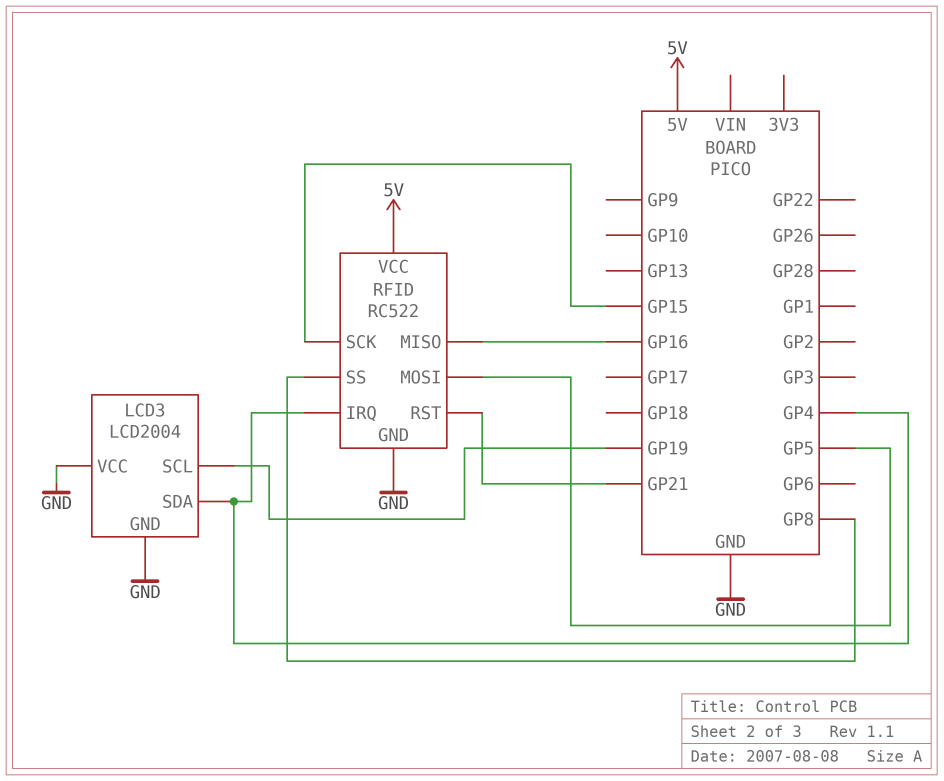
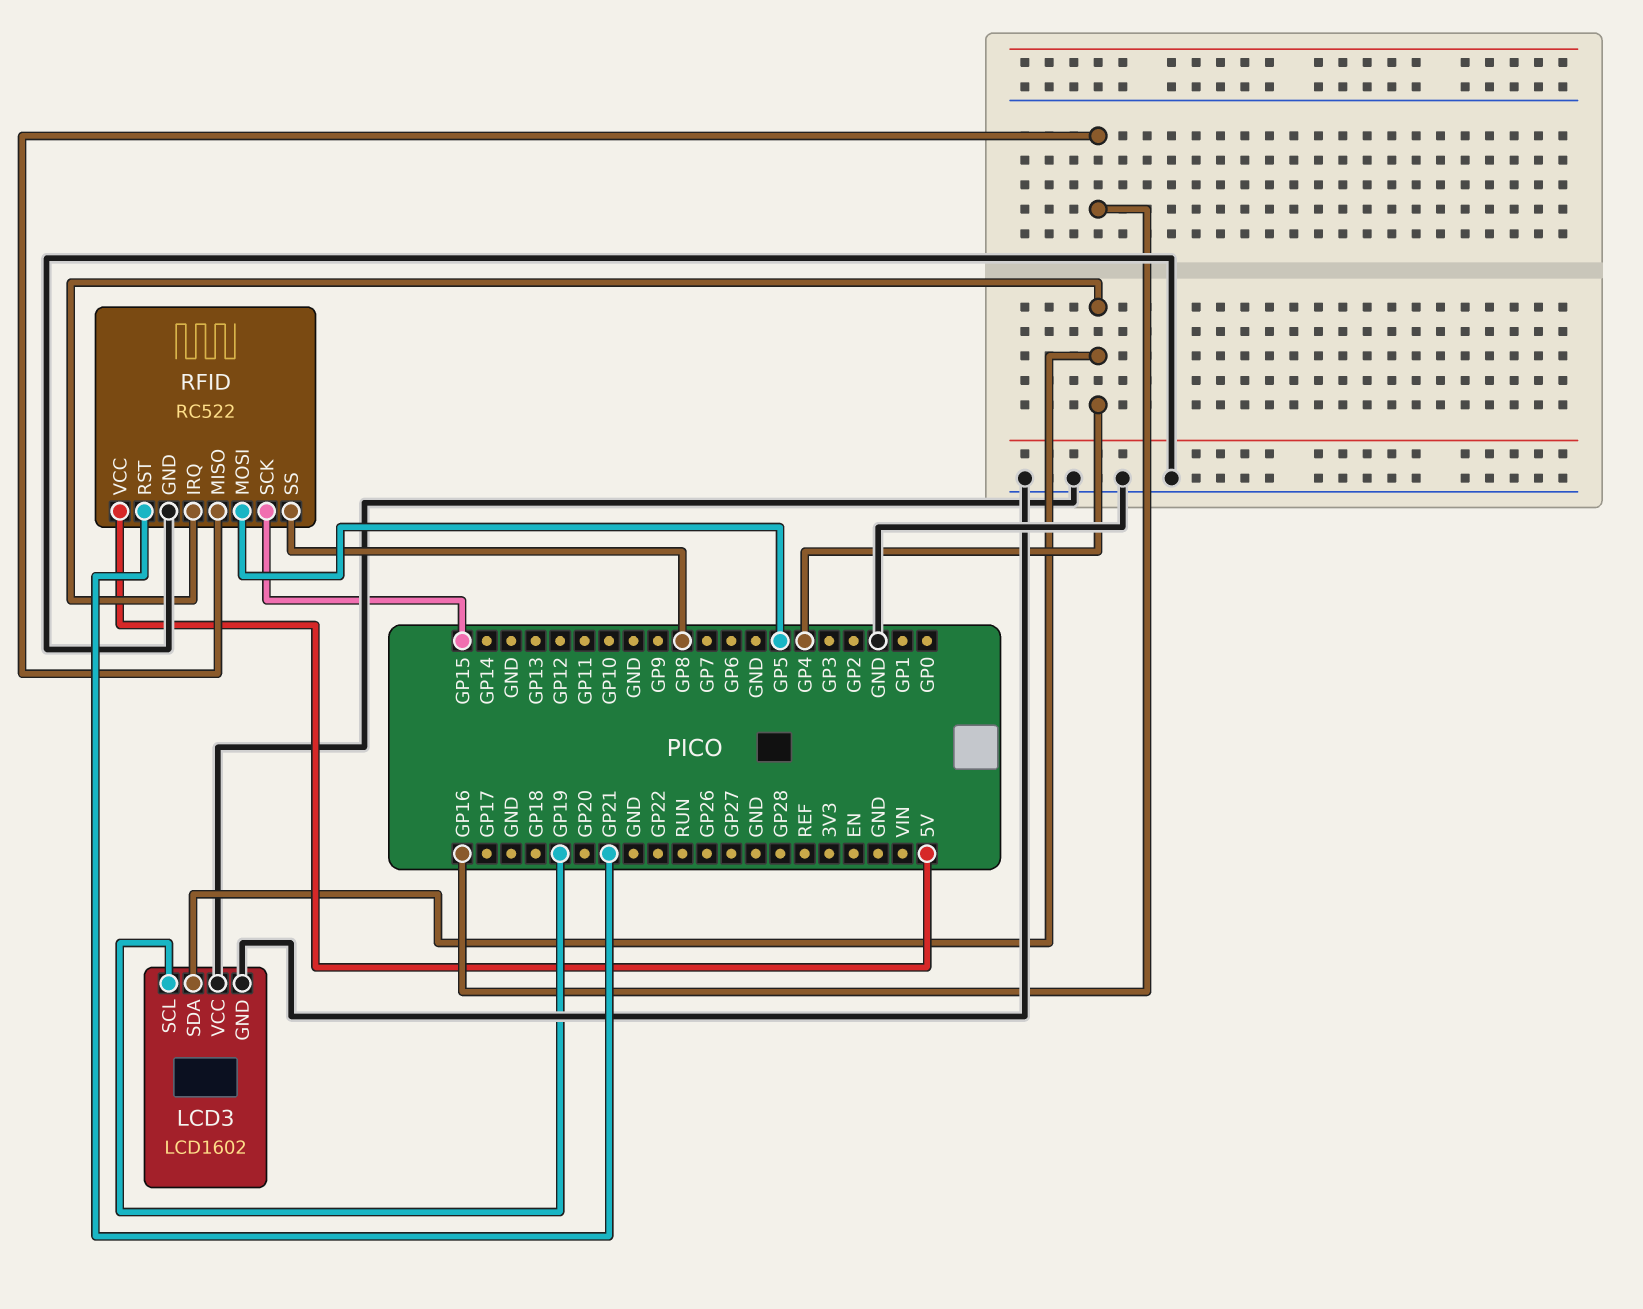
LCD3: LCD2004 -> LCD1602

